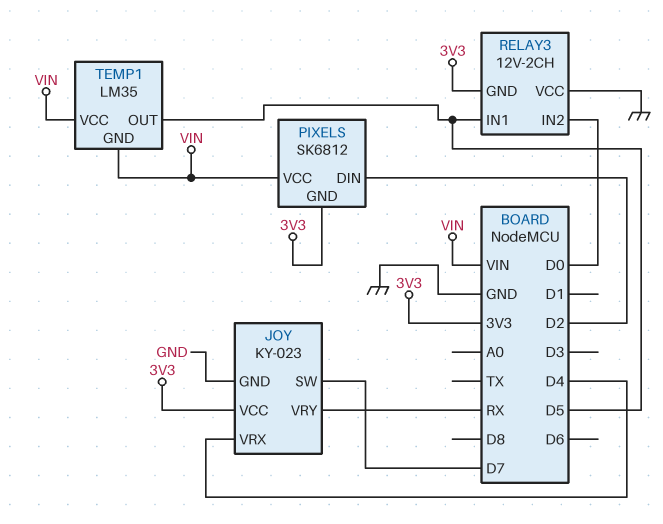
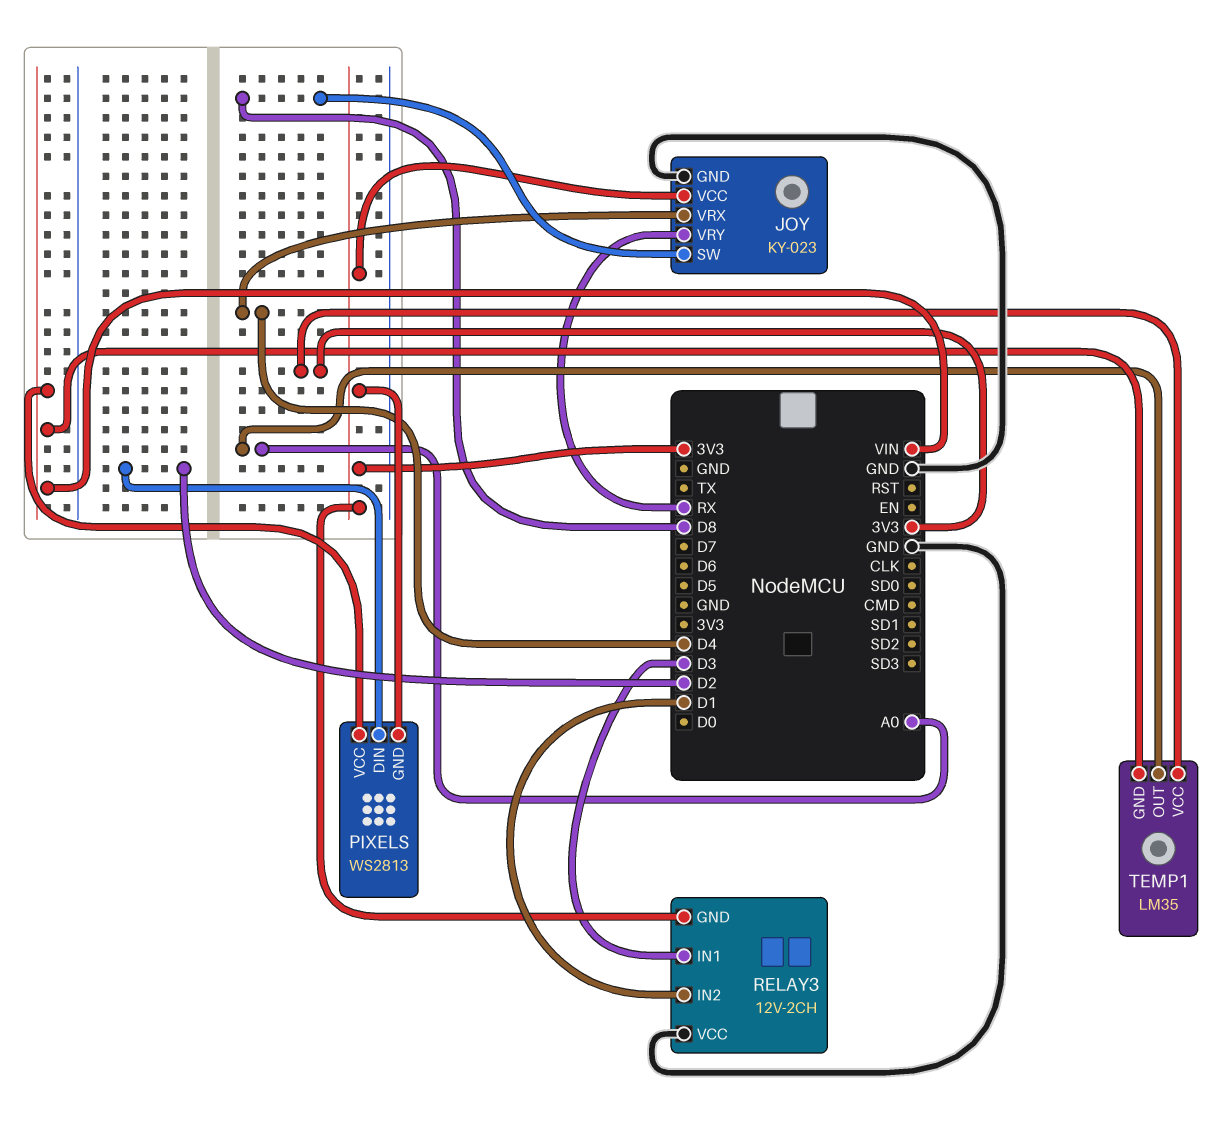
JOY pin SW: D7 -> D8
PIXELS: SK6812 -> WS2813
RELAY3 pin IN1: D5 -> D3
RELAY3 pin IN2: D0 -> D1
TEMP1 pin OUT: D5 -> A0
TEMP1 pin VCC: VIN -> 3V3

